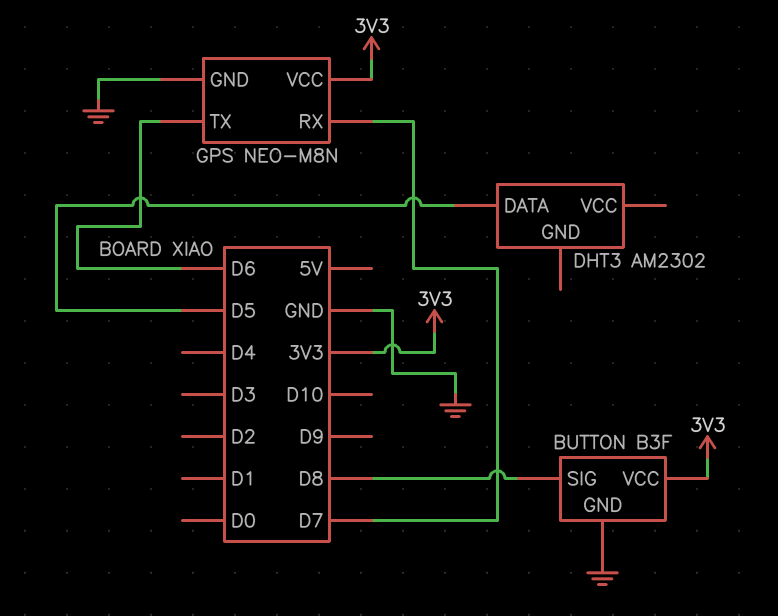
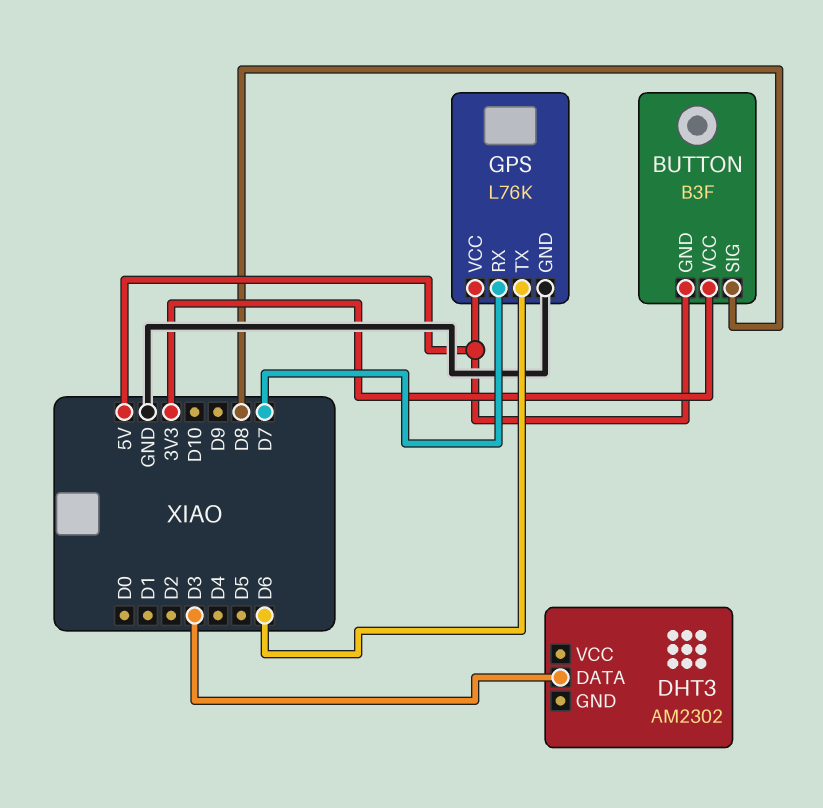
BUTTON pin GND: GND -> 5V
DHT3 pin DATA: D5 -> D3
GPS: NEO-M8N -> L76K
GPS pin VCC: 3V3 -> 5V

